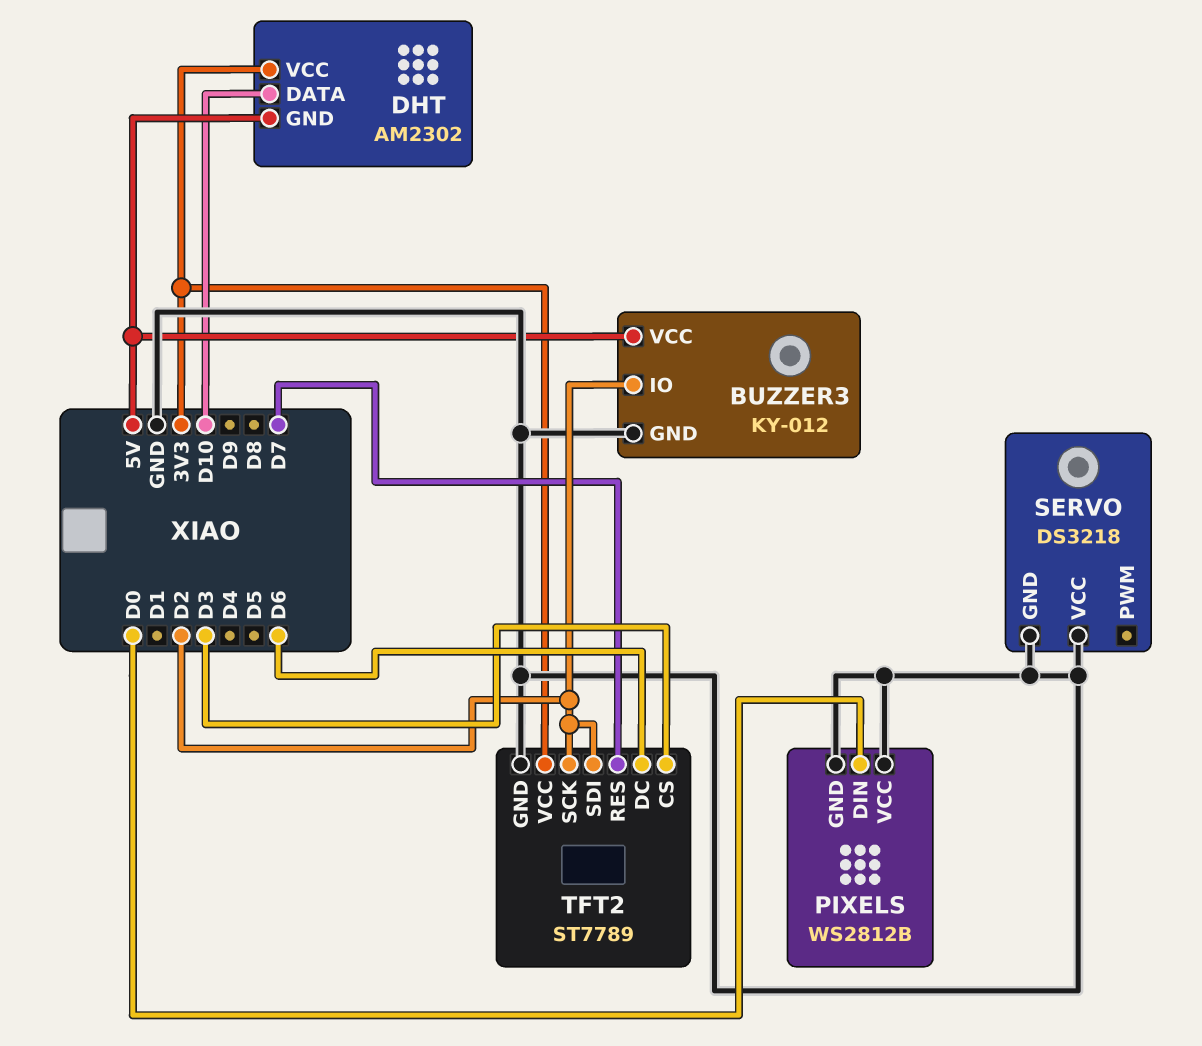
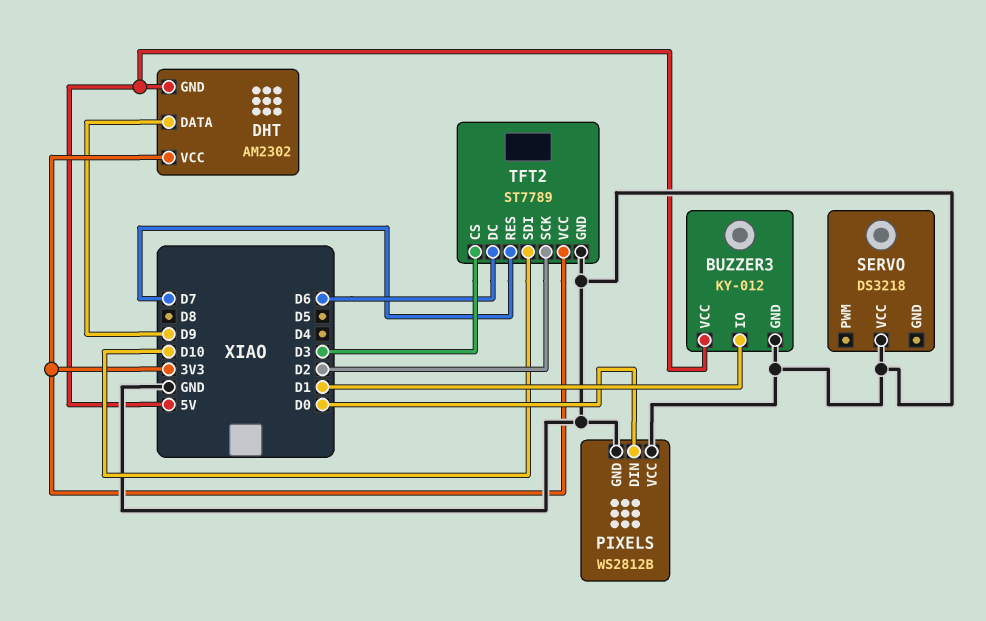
BUZZER3 pin IO: D2 -> D1
DHT pin DATA: D10 -> D9
SERVO pin GND: GND -> none
TFT2 pin SDI: D2 -> D10

